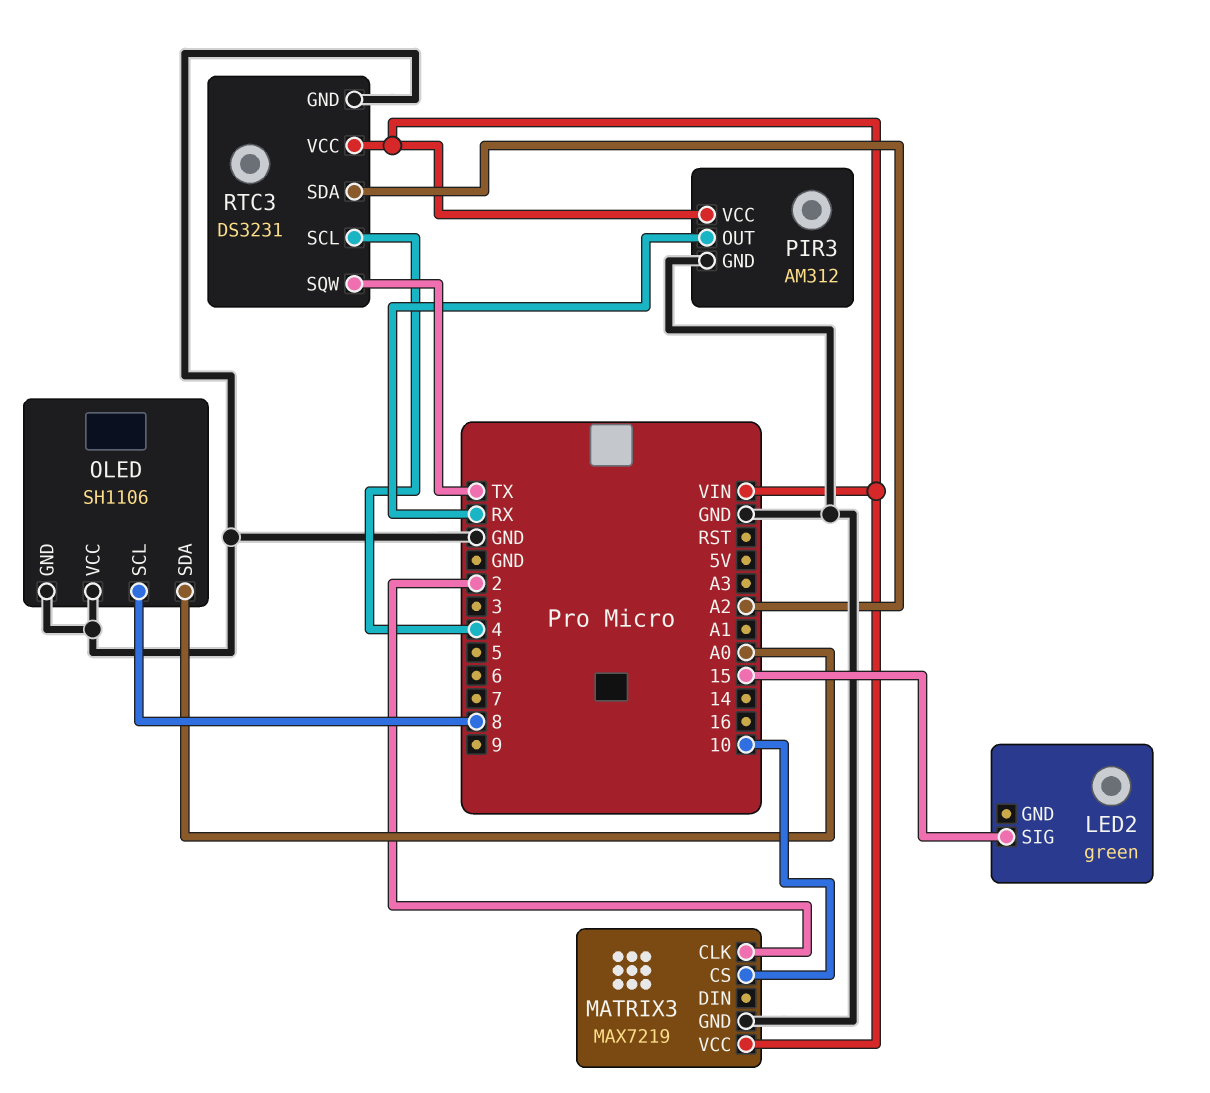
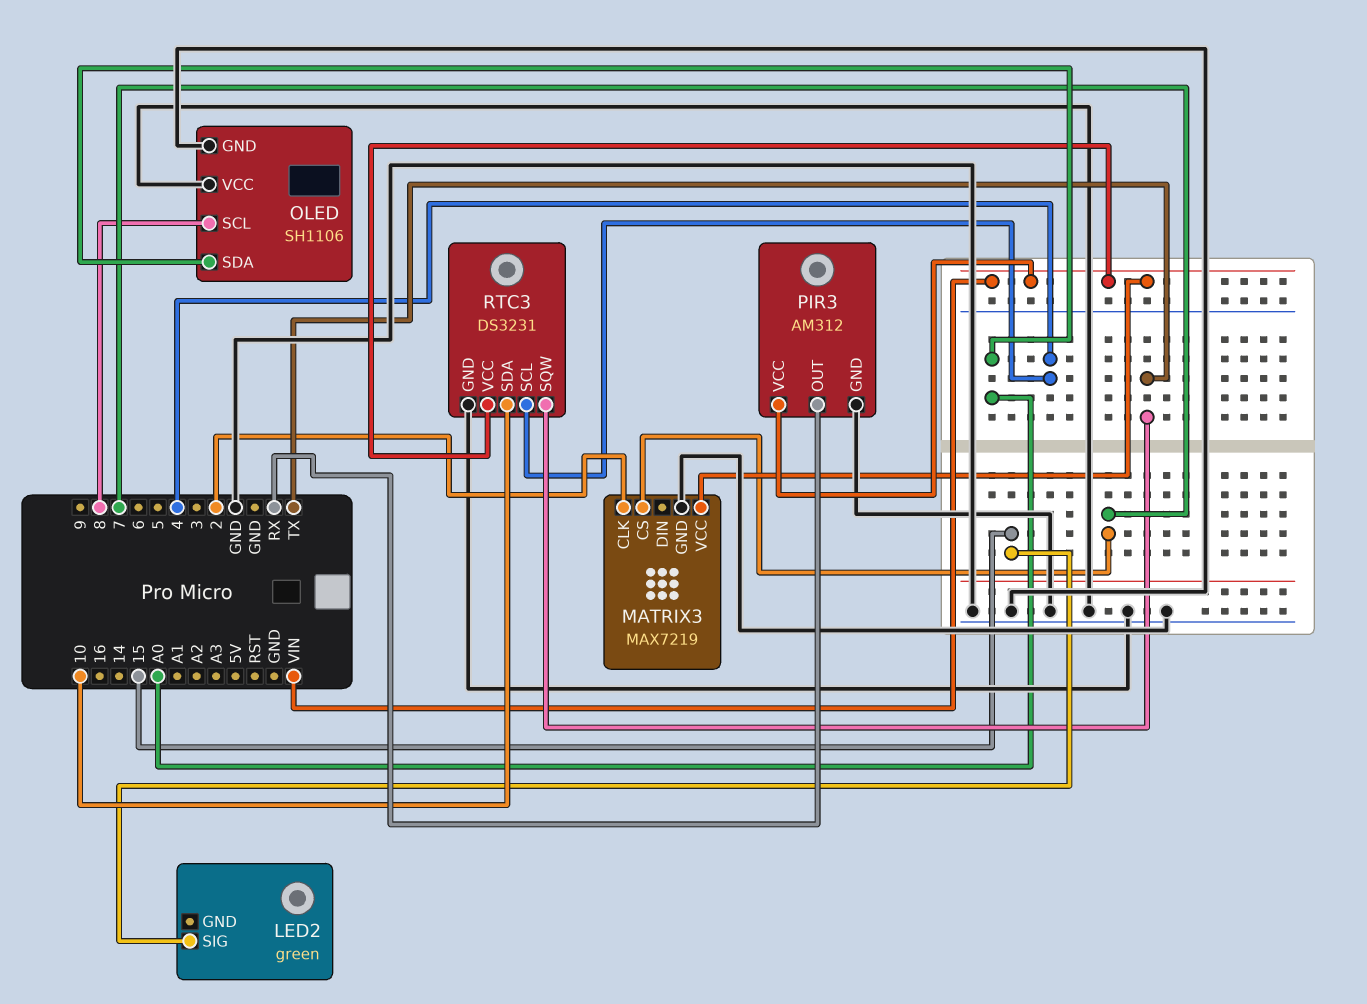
MATRIX3 pin CS: 10 -> 7
RTC3 pin SDA: A2 -> 10

